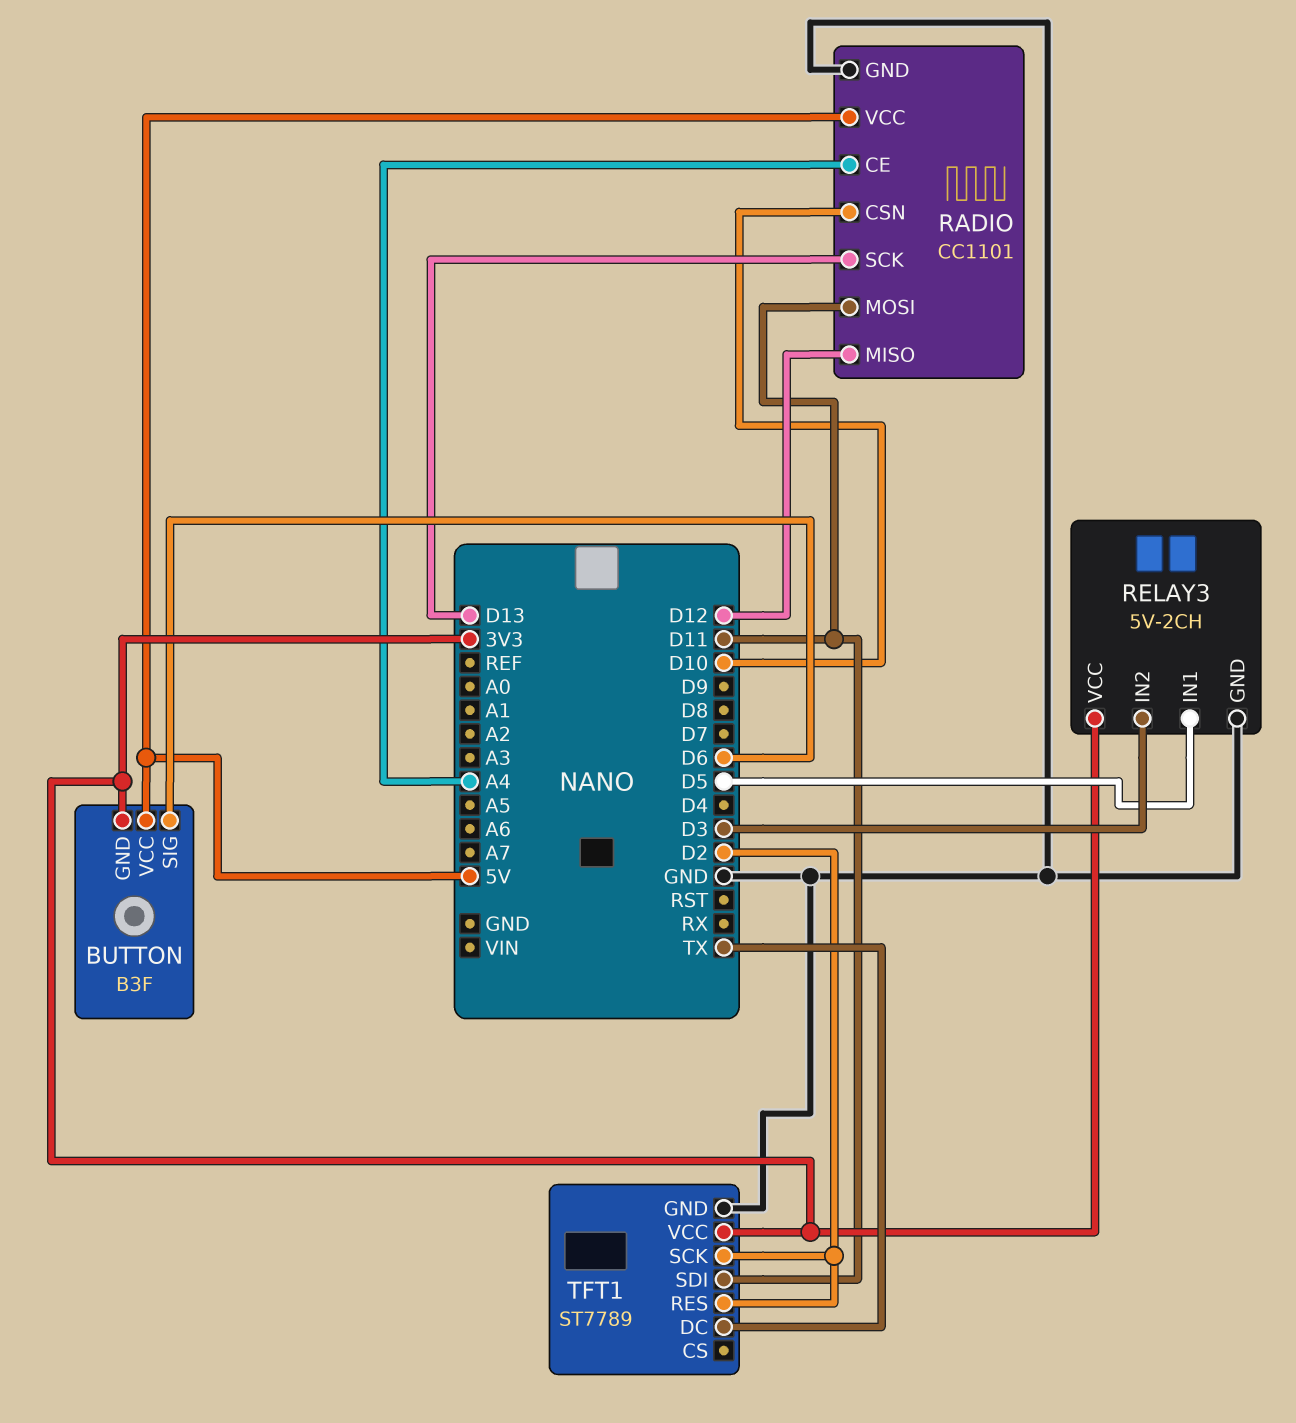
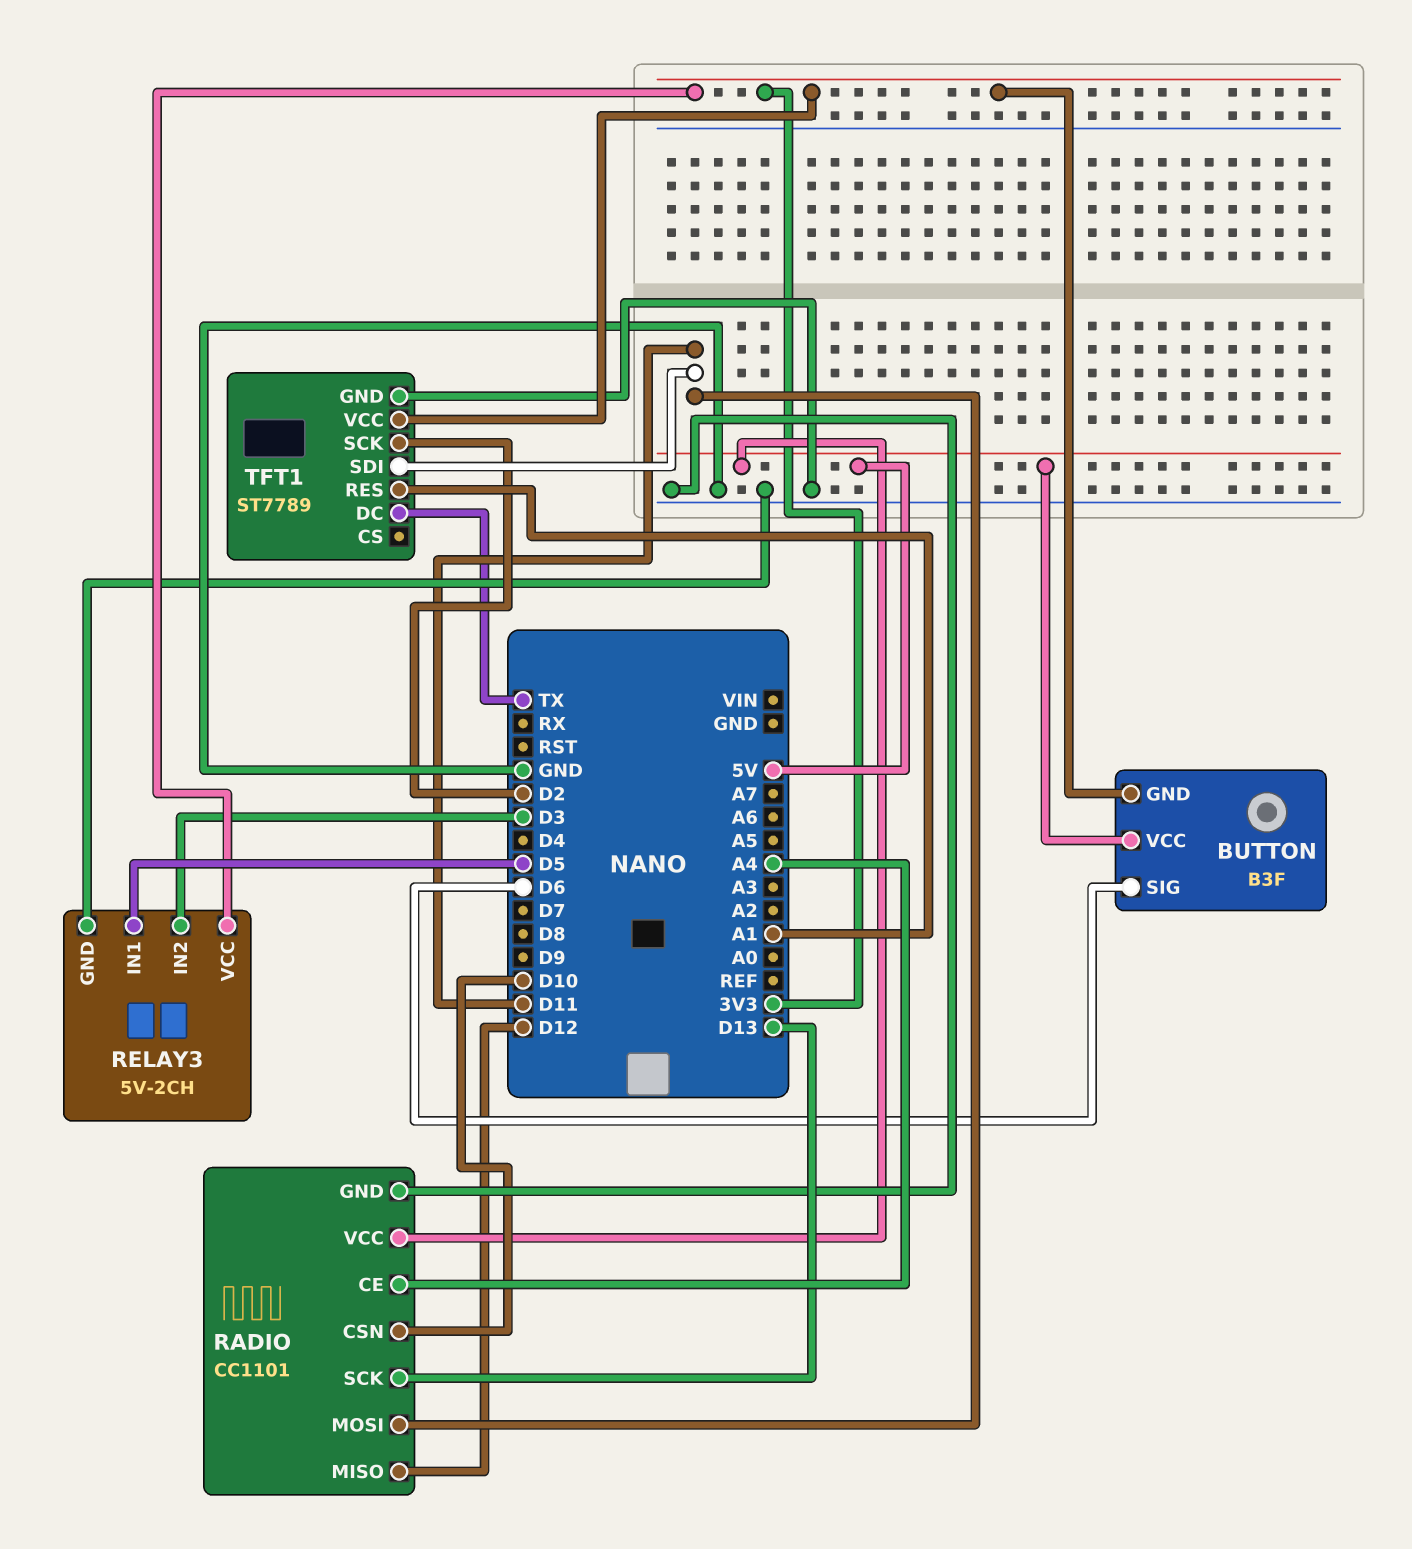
TFT1 pin RES: D2 -> A1

